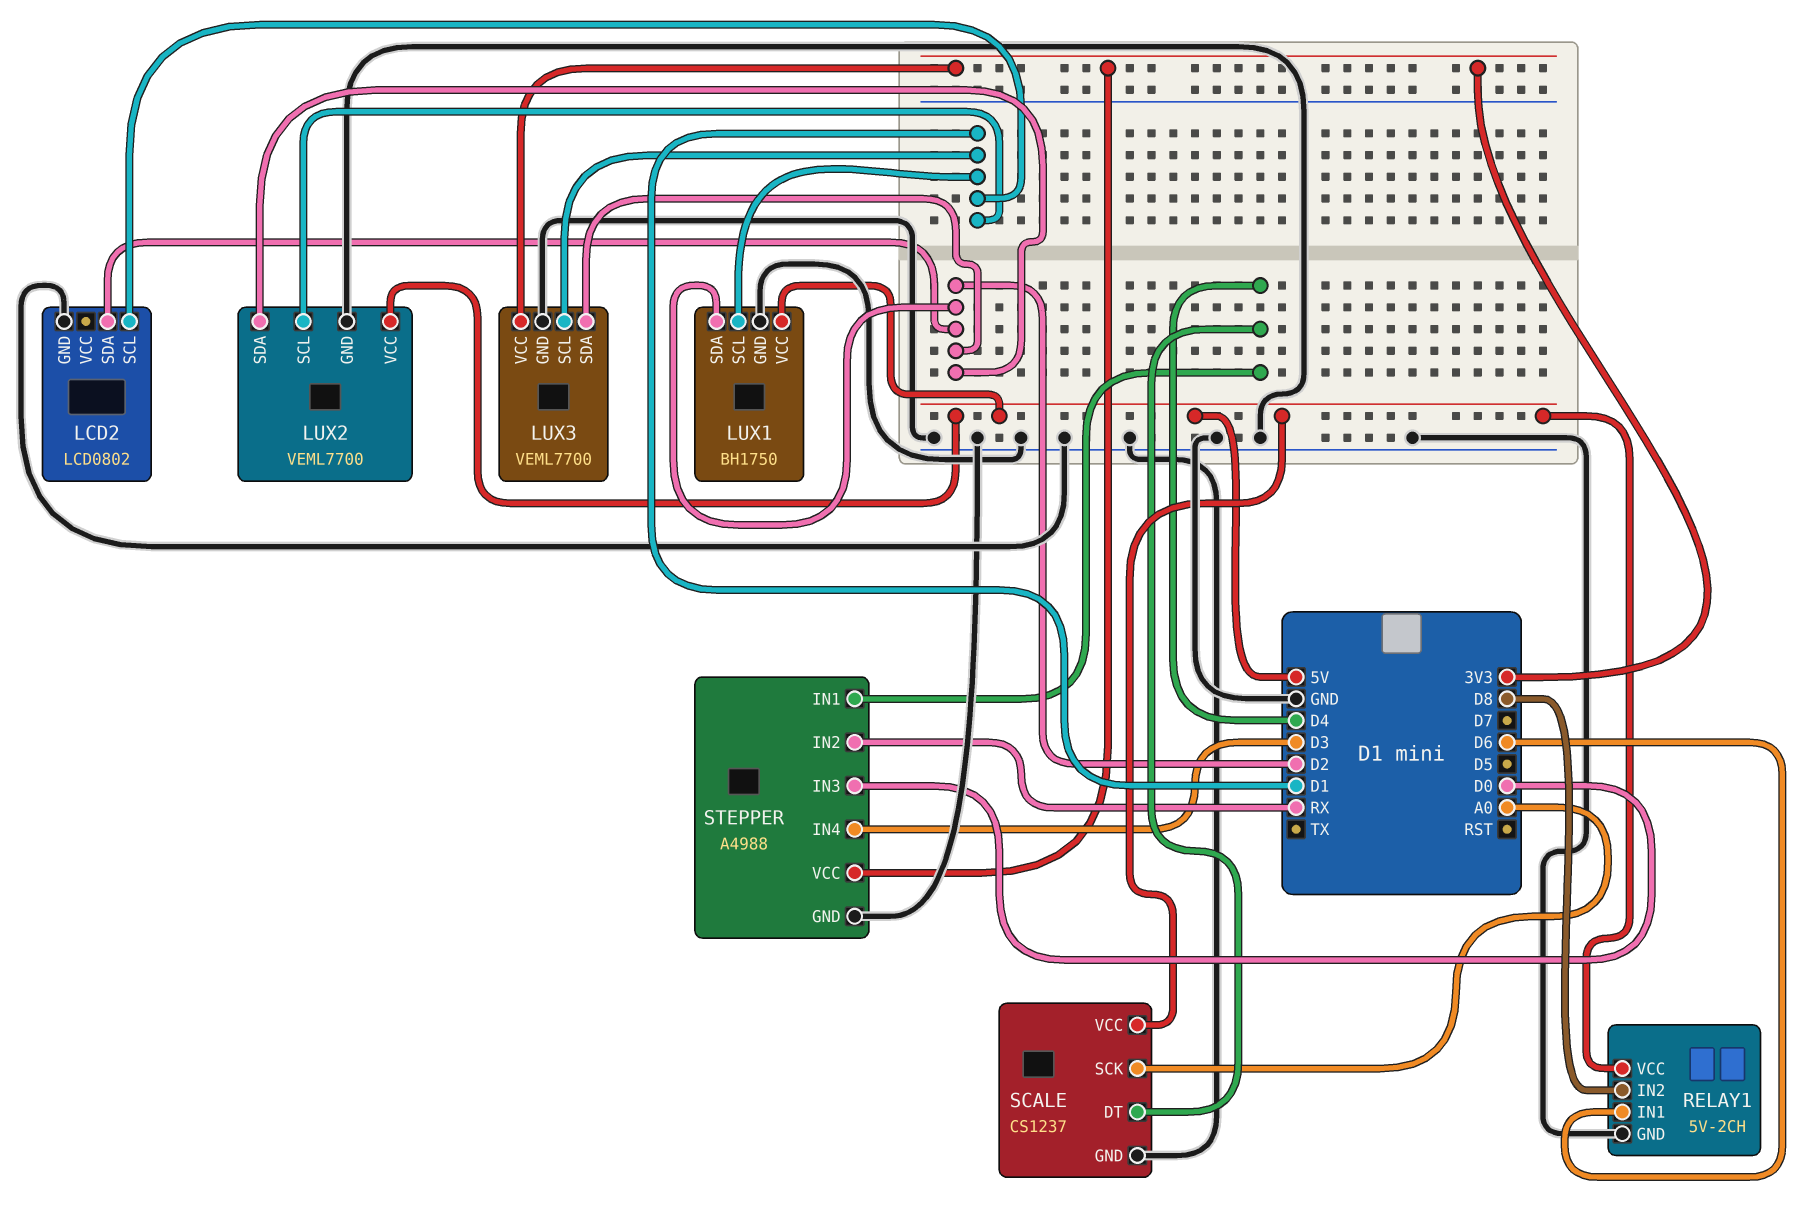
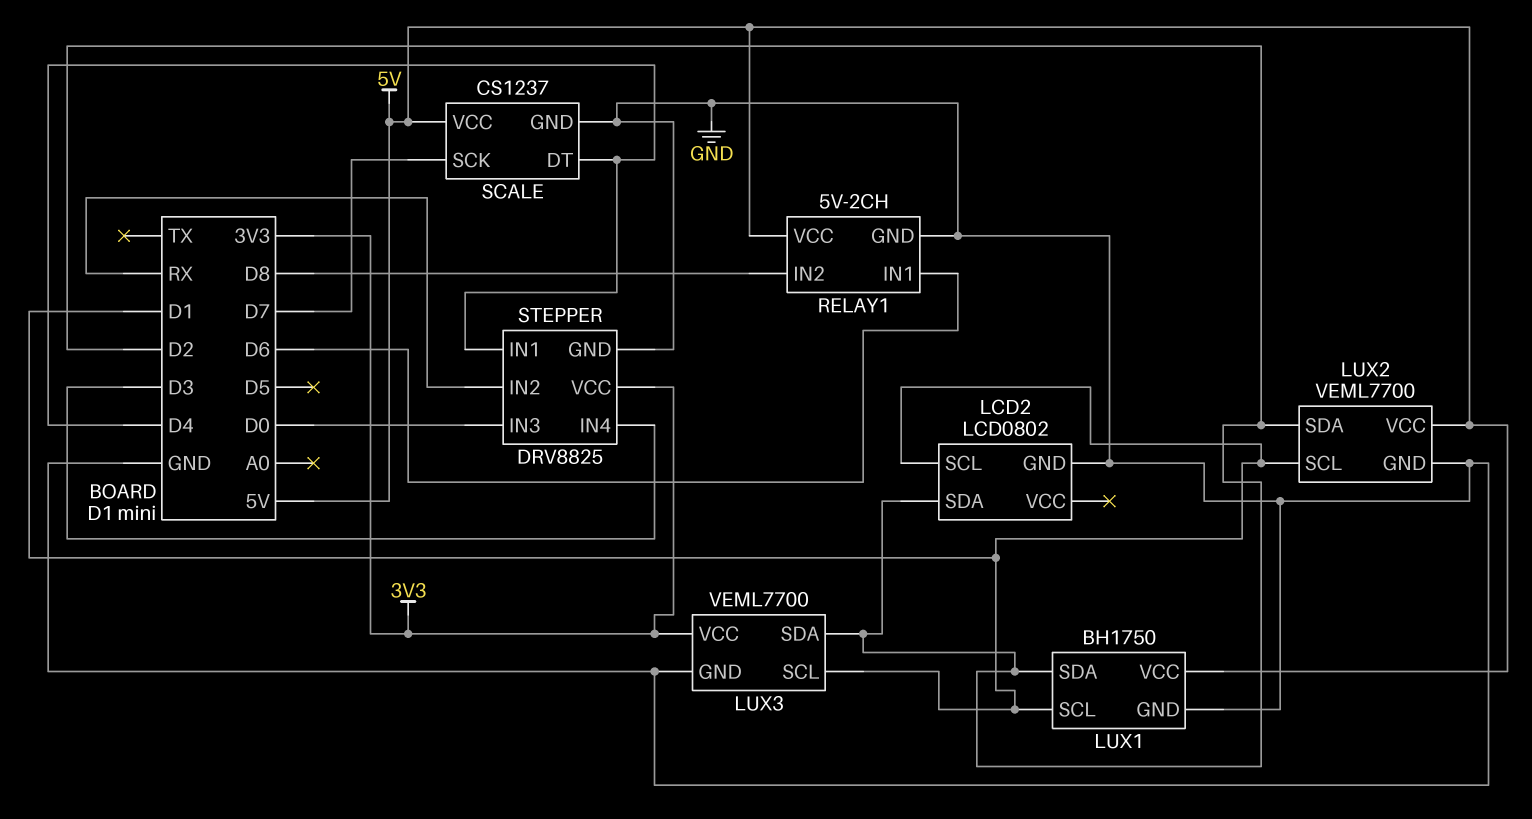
SCALE pin SCK: A0 -> D7
STEPPER: A4988 -> DRV8825

